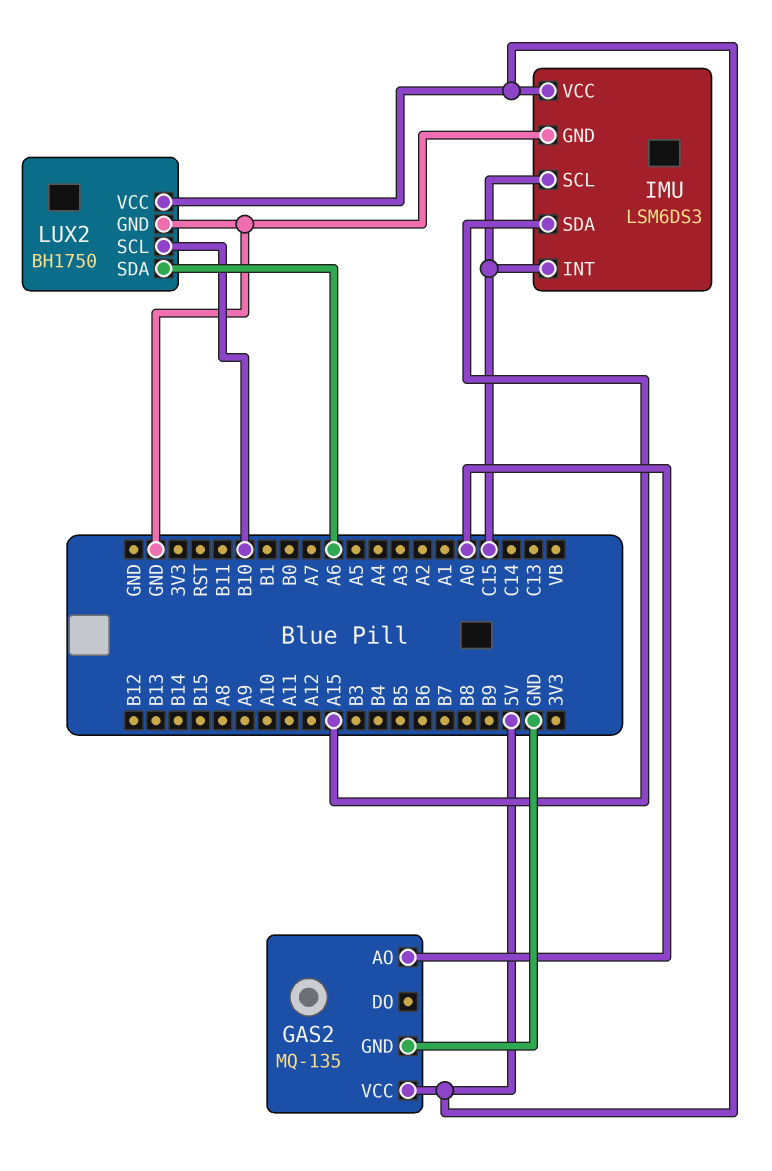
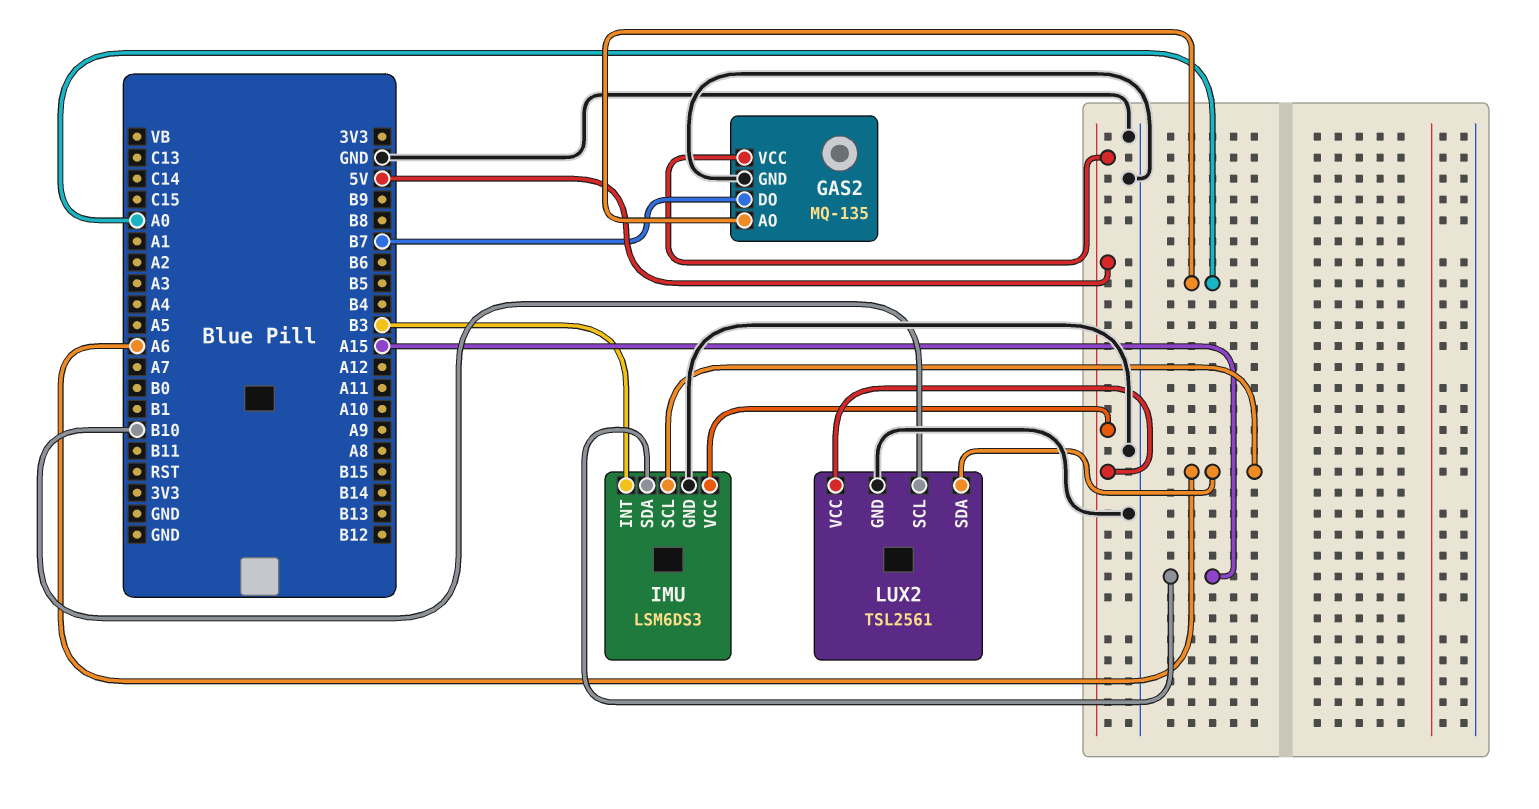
GAS2 pin DO: none -> B7
IMU pin INT: C15 -> B3
IMU pin SCL: C15 -> A6
LUX2: BH1750 -> TSL2561

